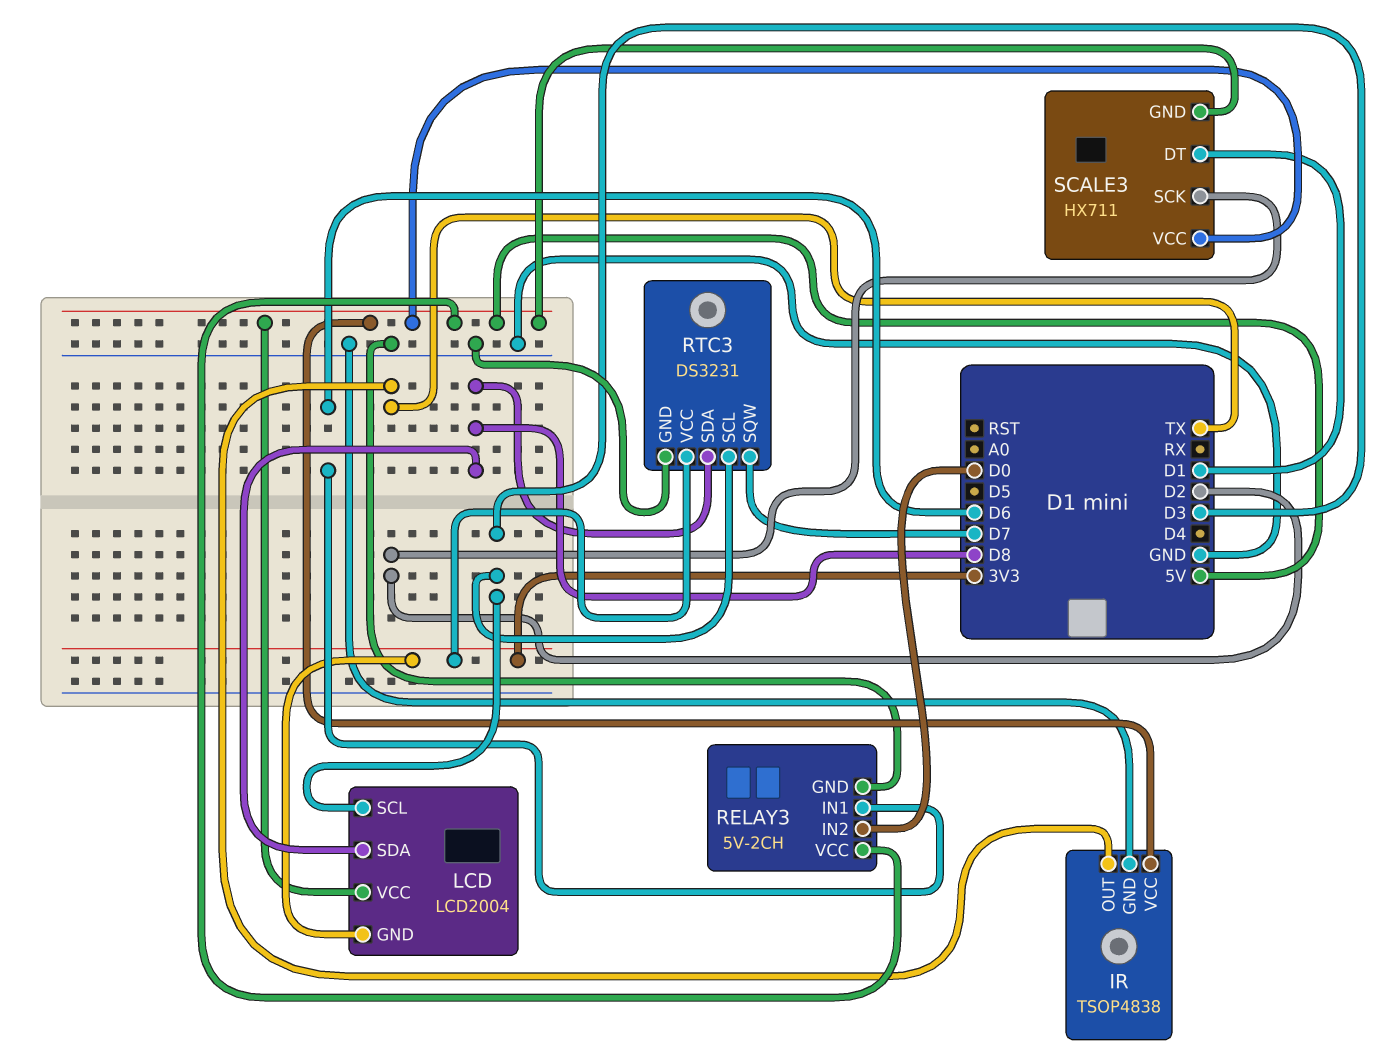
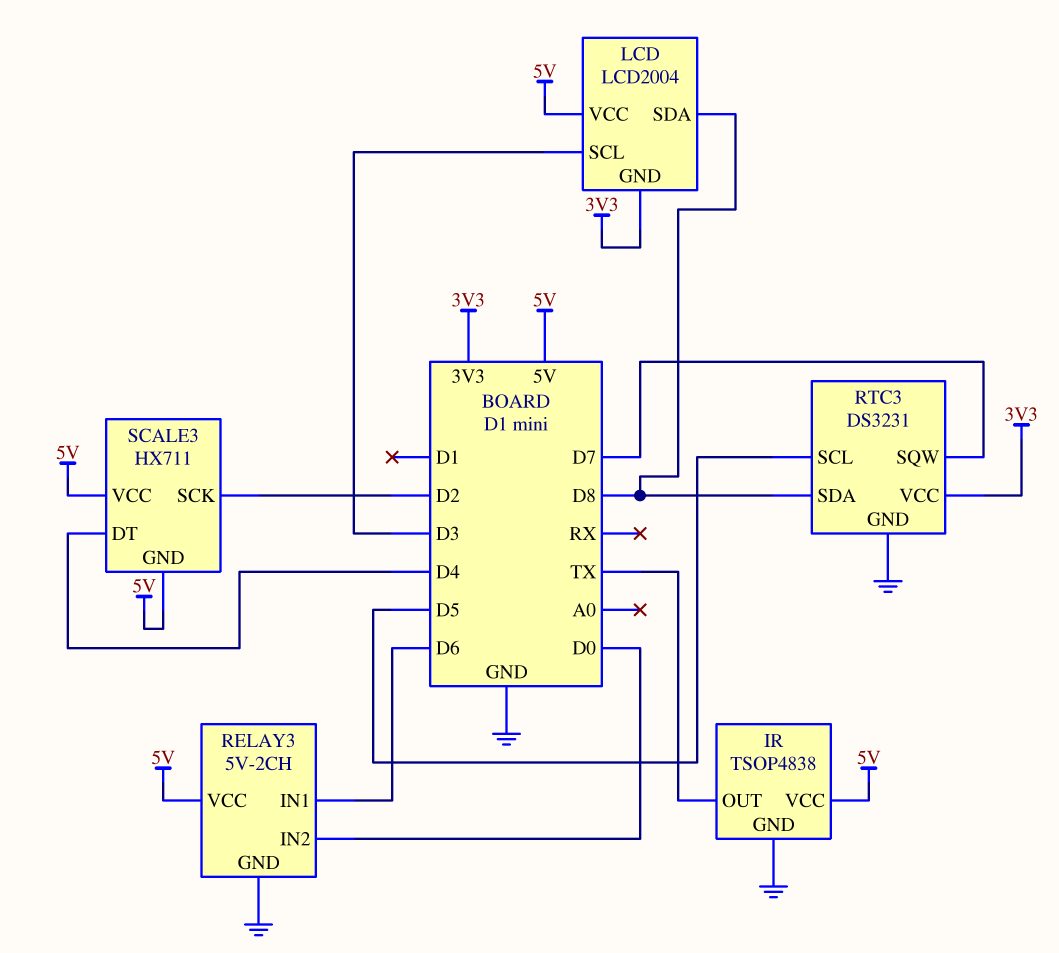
RTC3 pin SCL: D3 -> D5
SCALE3 pin DT: D1 -> D4

